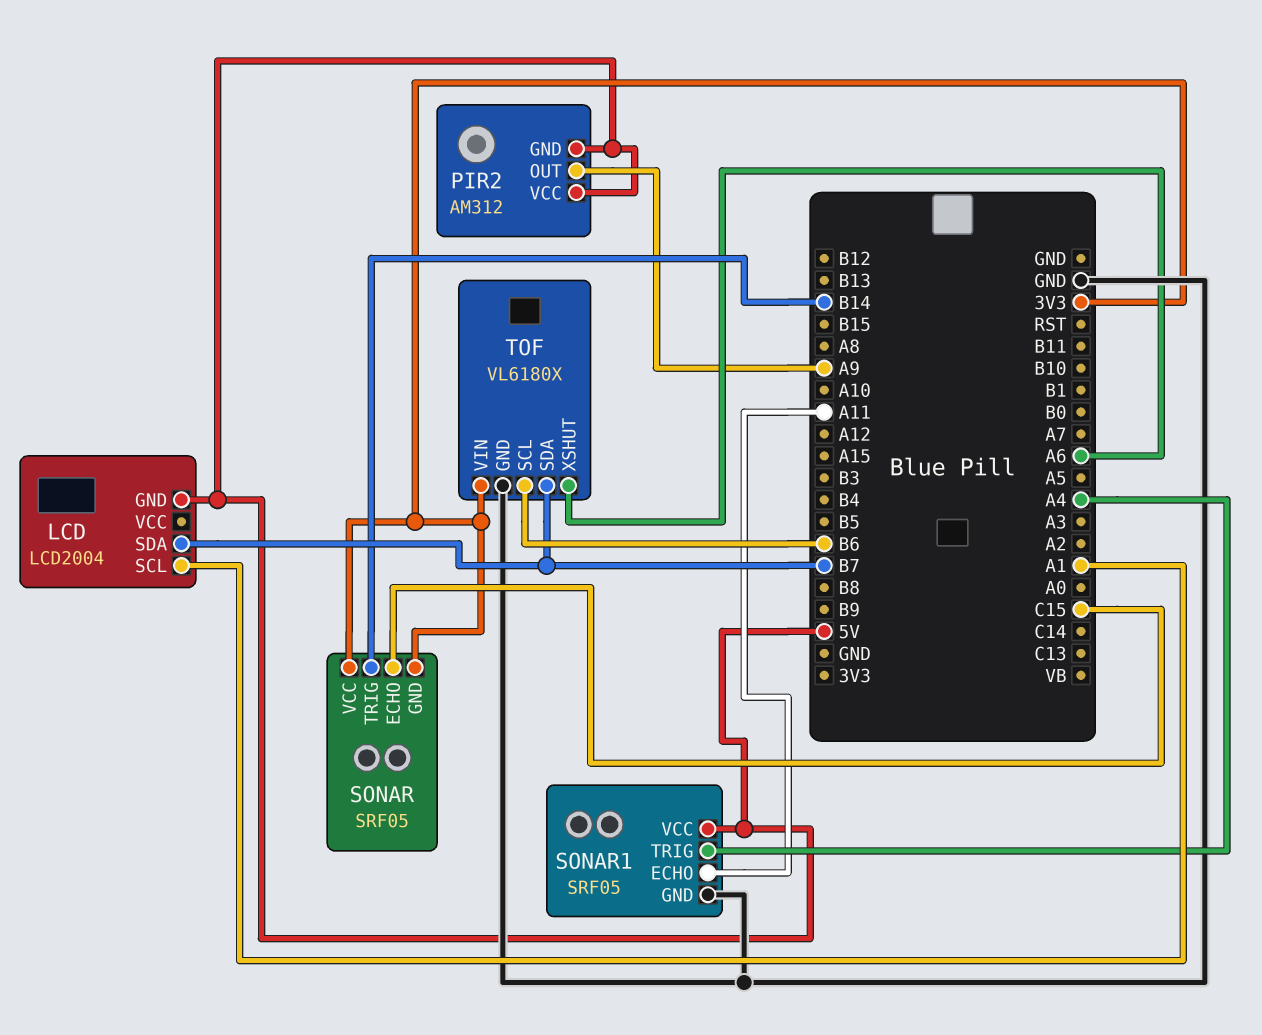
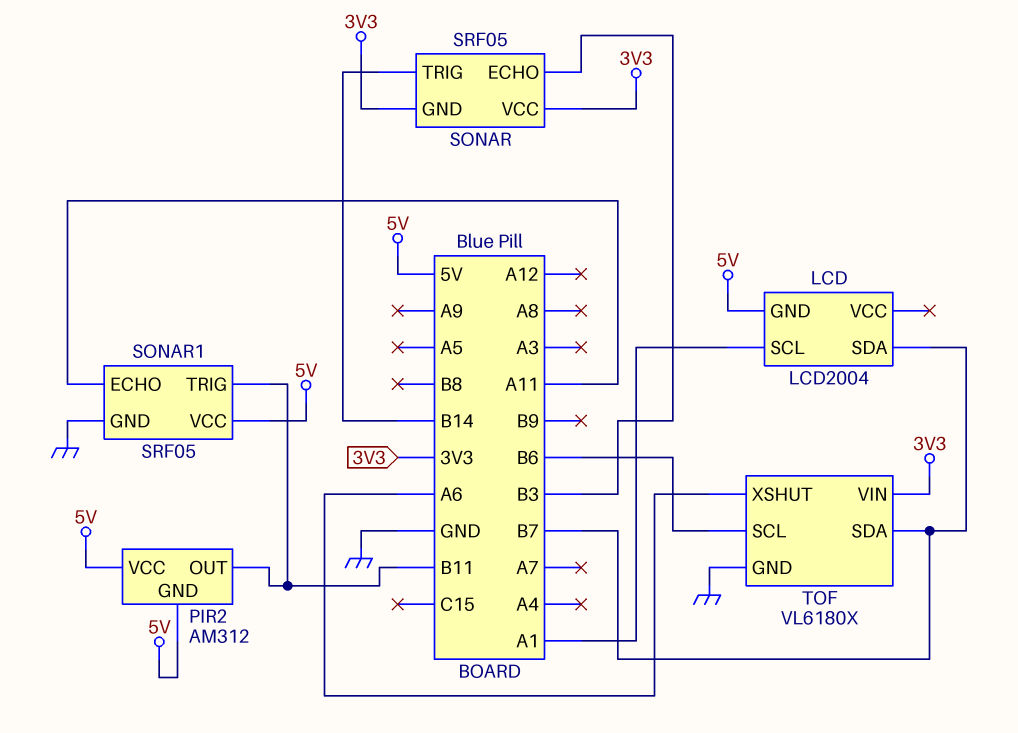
PIR2 pin OUT: A9 -> B11
SONAR pin ECHO: C15 -> B3
SONAR1 pin TRIG: A4 -> B11

